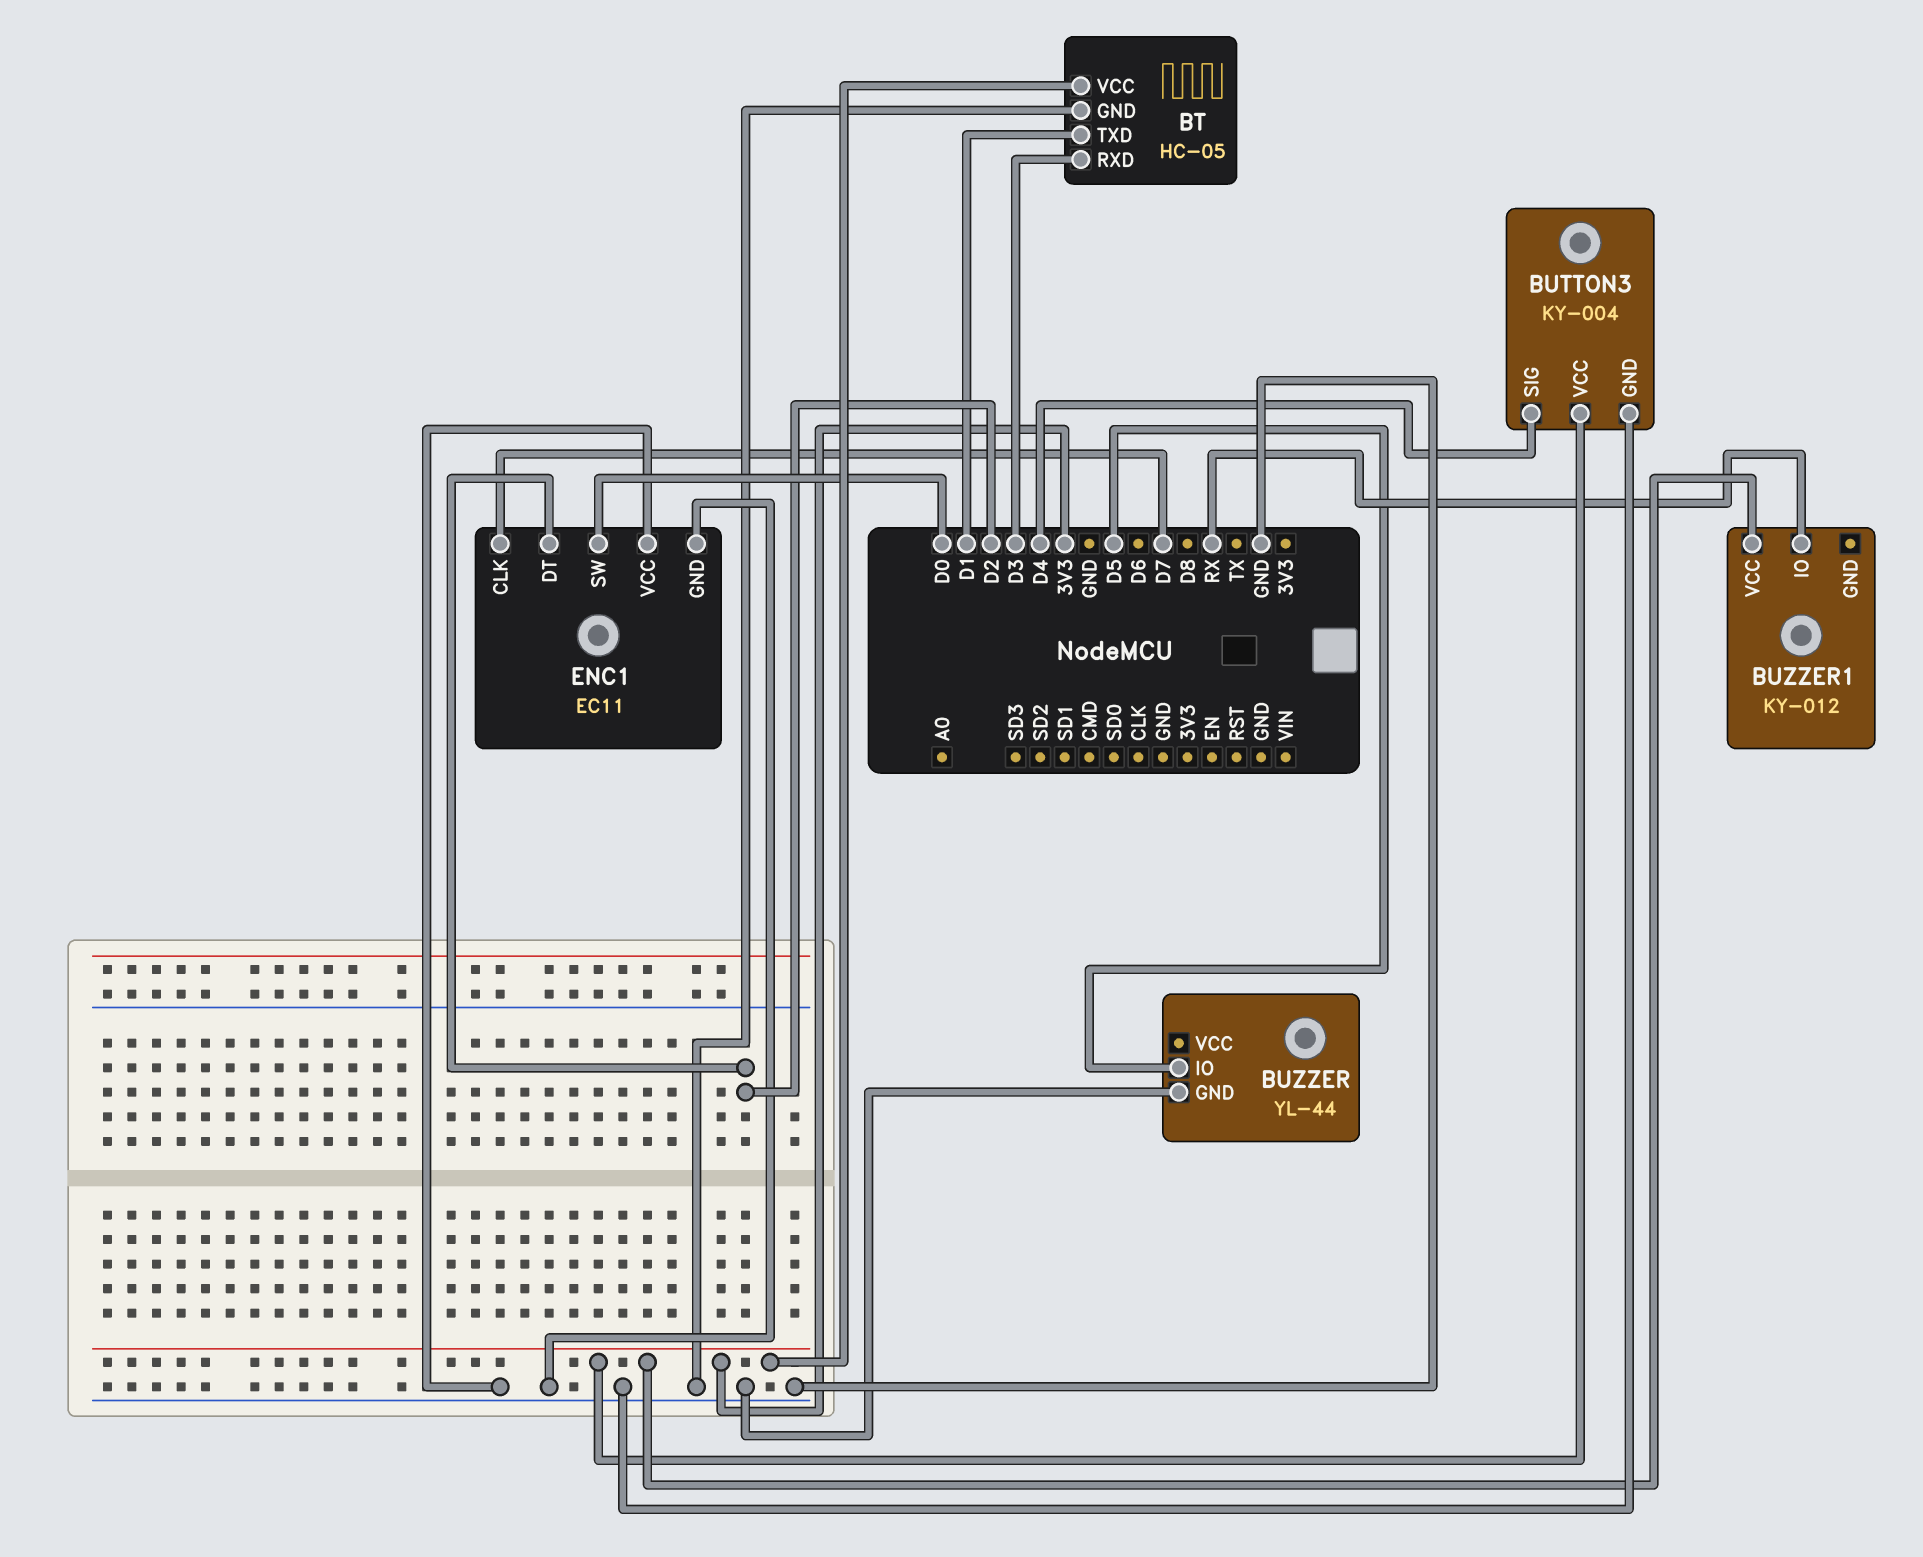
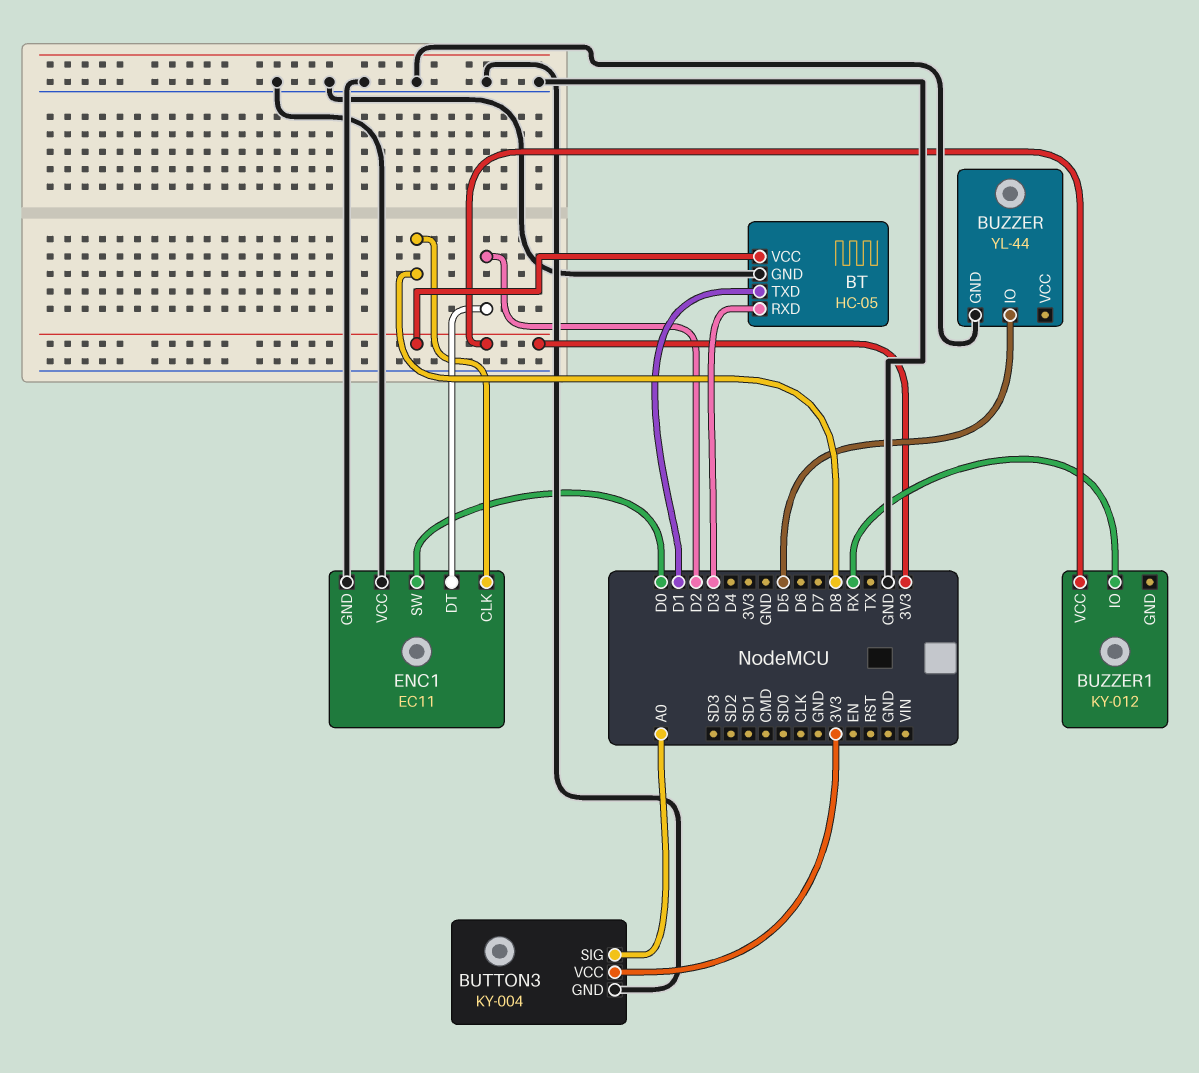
BUTTON3 pin SIG: D4 -> A0
ENC1 pin CLK: D7 -> D8

